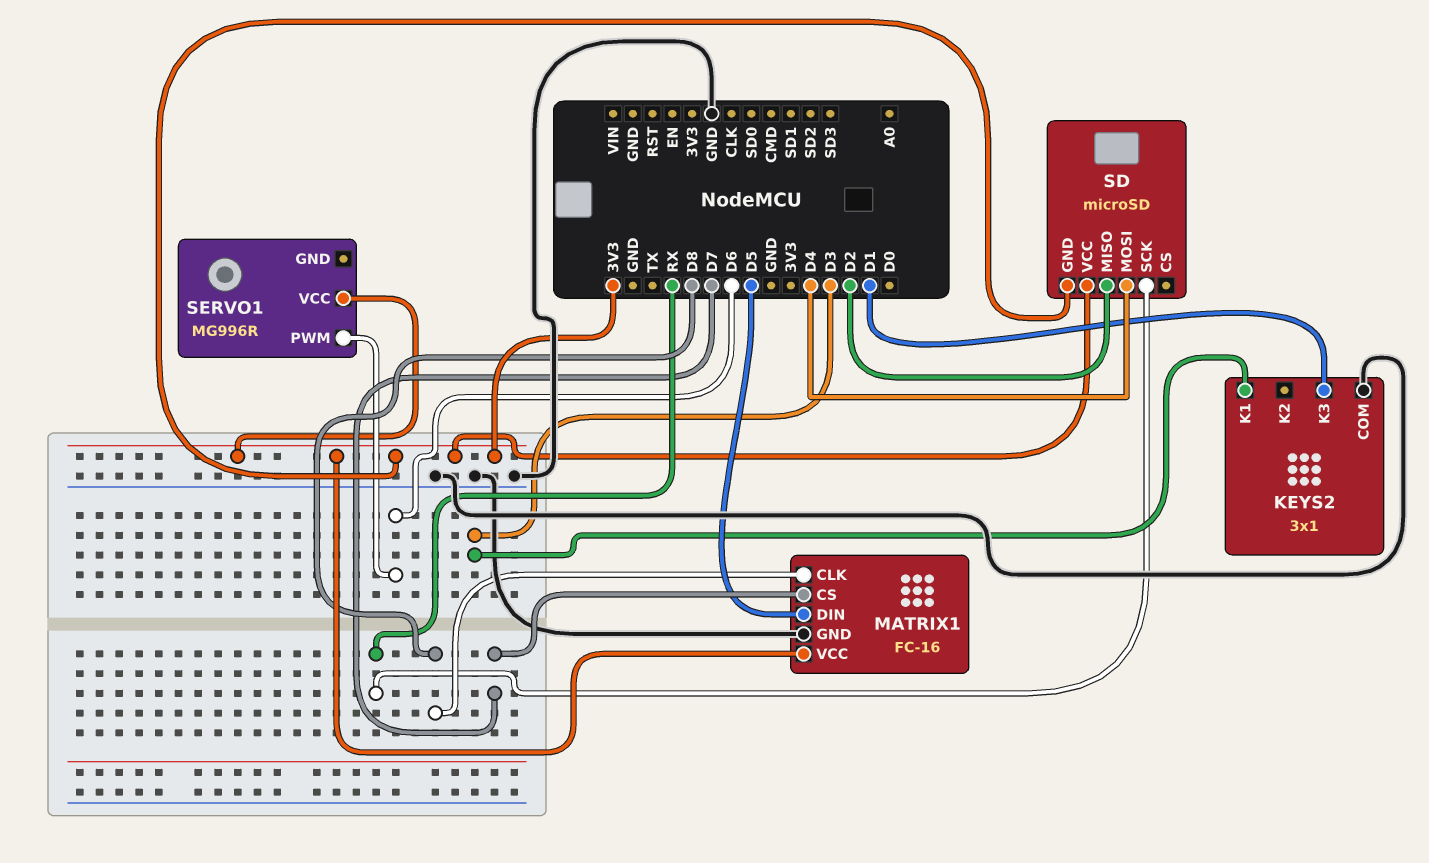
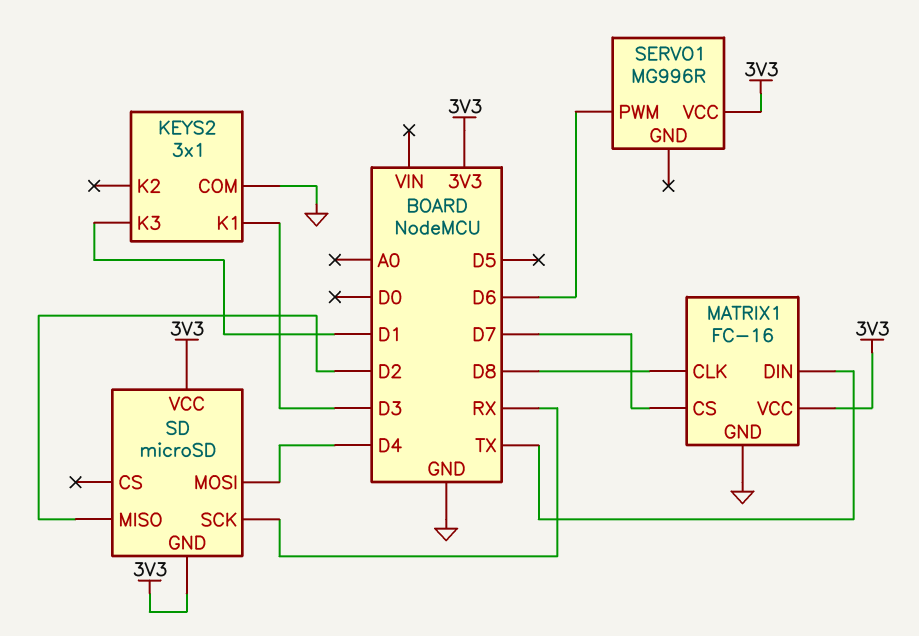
MATRIX1 pin DIN: D5 -> TX

